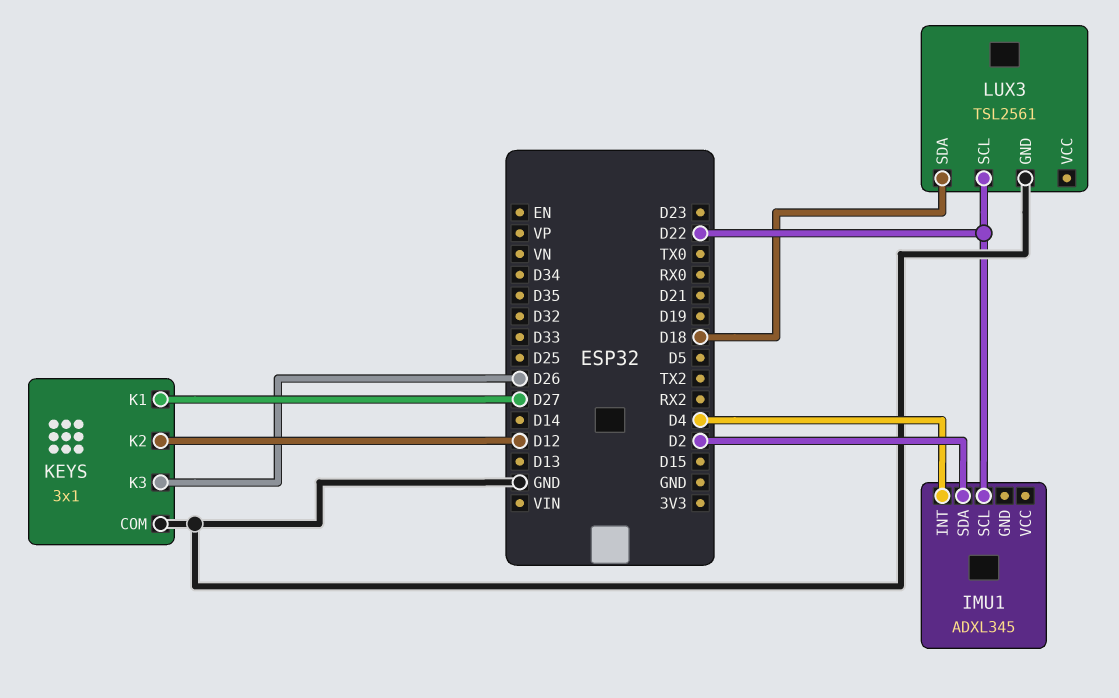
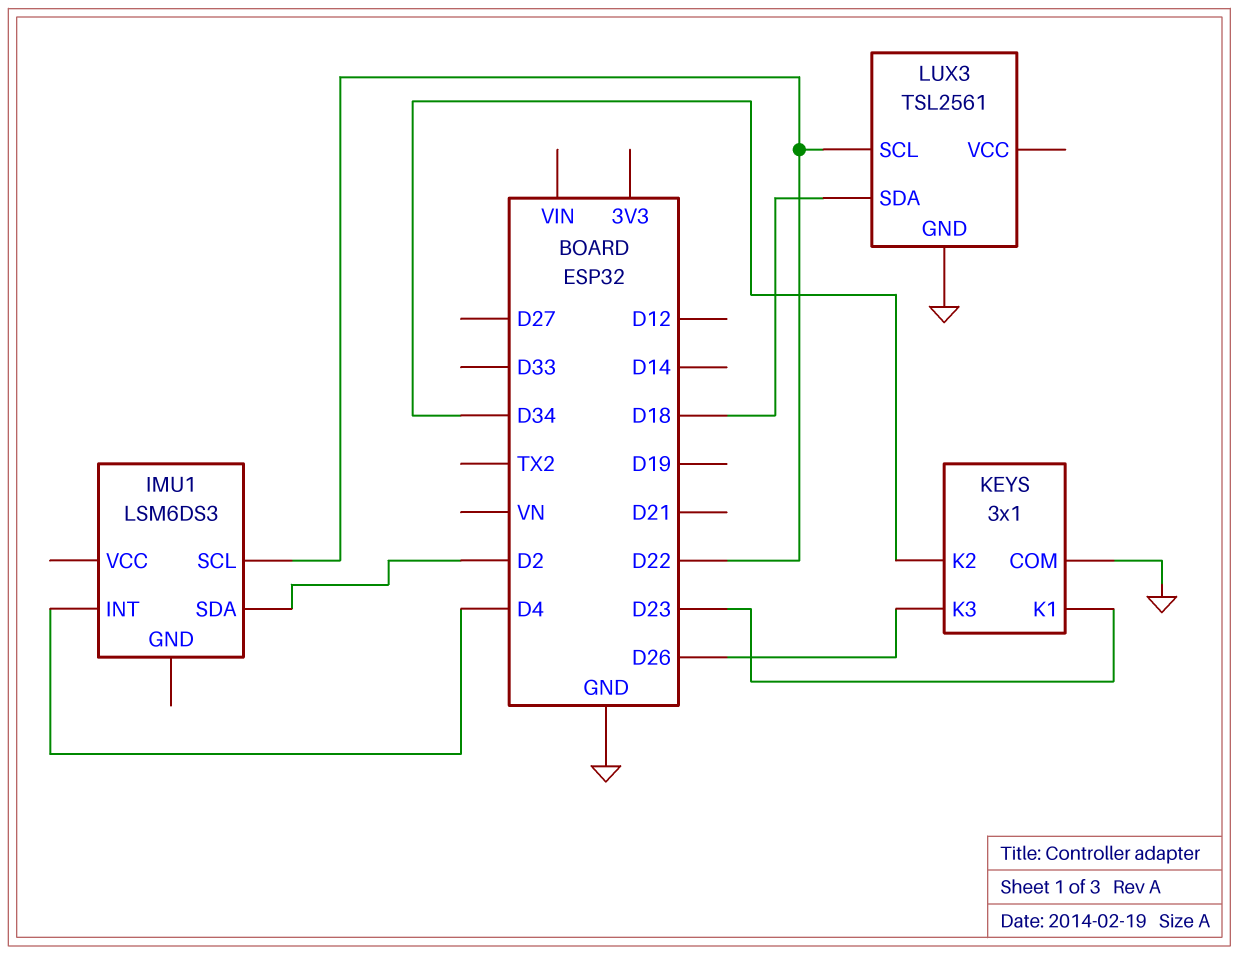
IMU1: ADXL345 -> LSM6DS3
KEYS pin K1: D27 -> D23
KEYS pin K2: D12 -> D34

